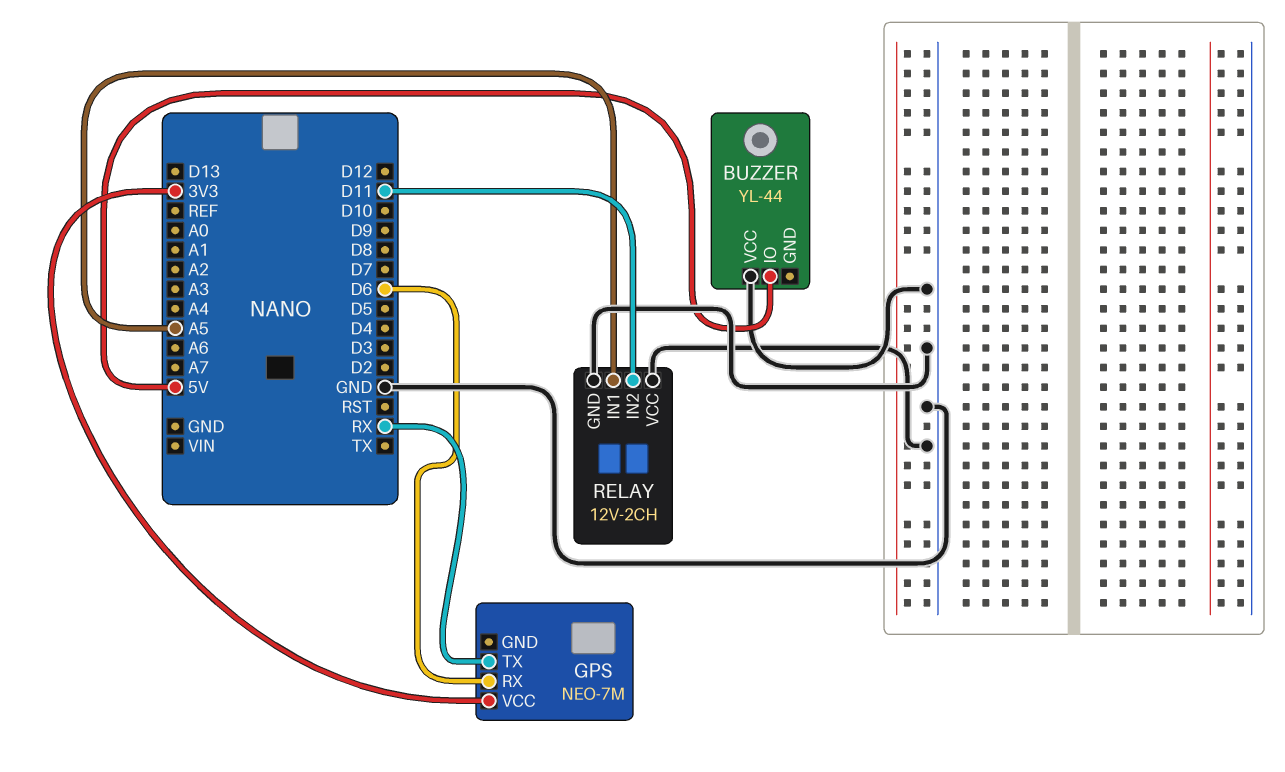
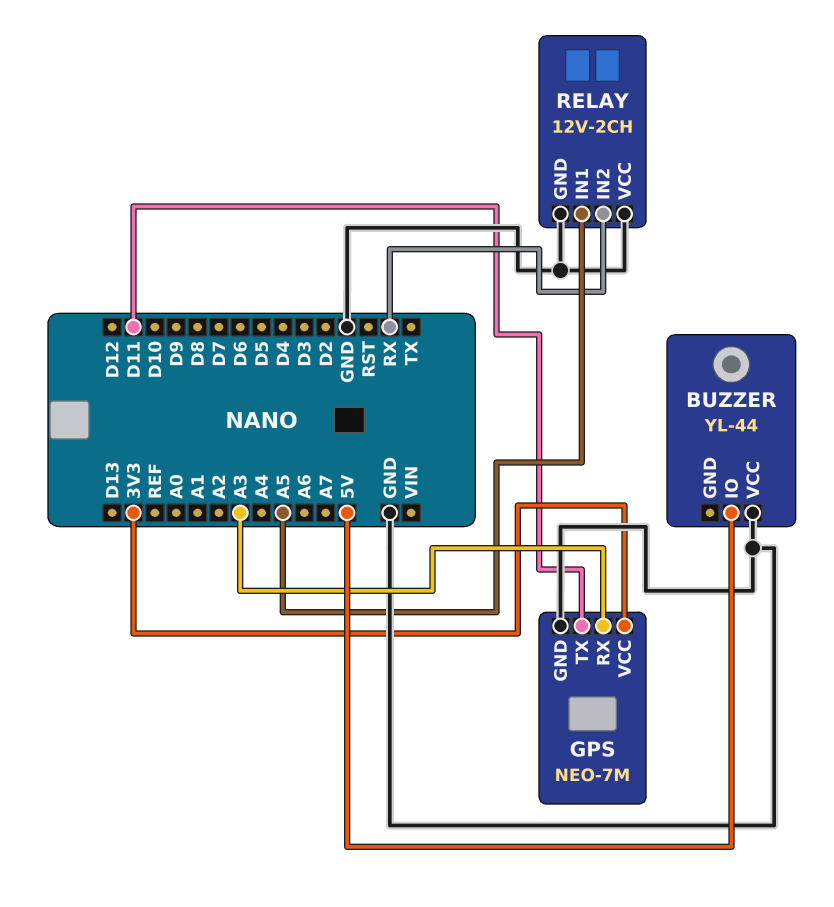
GPS pin GND: none -> GND
GPS pin RX: D6 -> A3
GPS pin TX: RX -> D11
RELAY pin IN2: D11 -> RX

